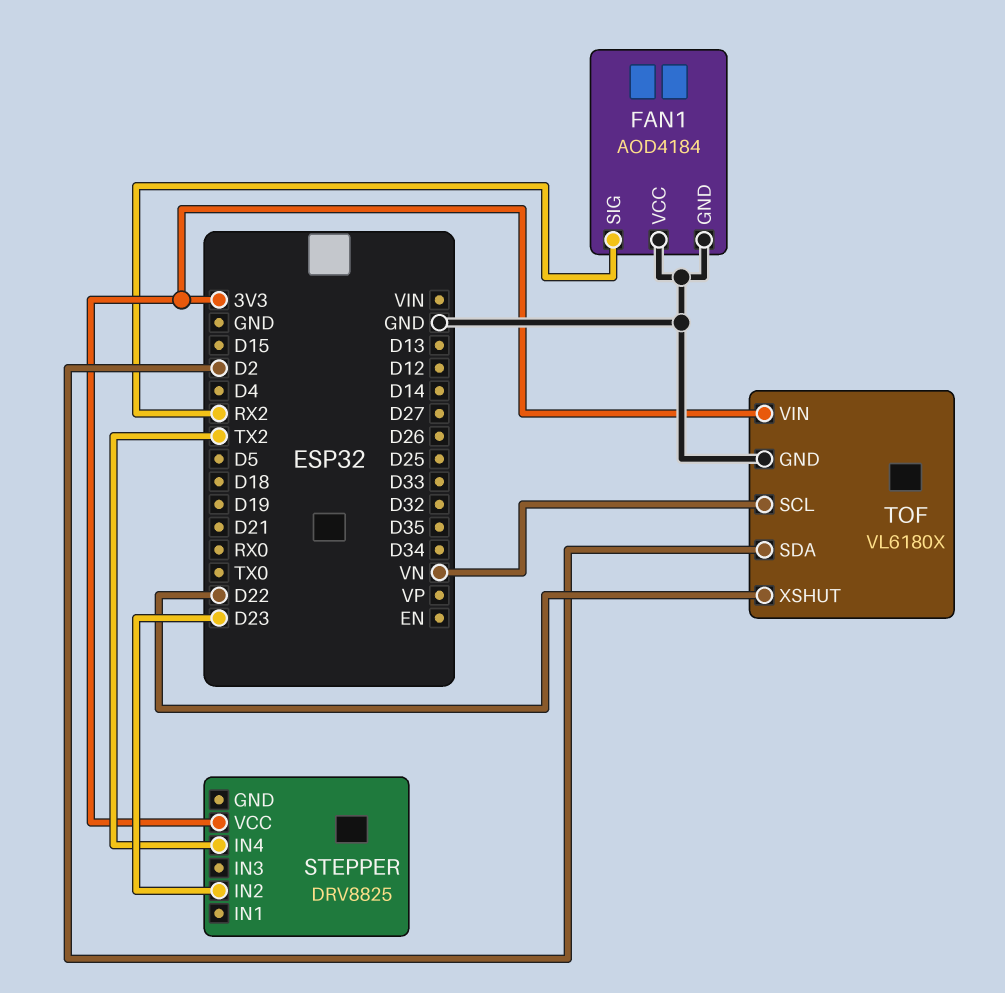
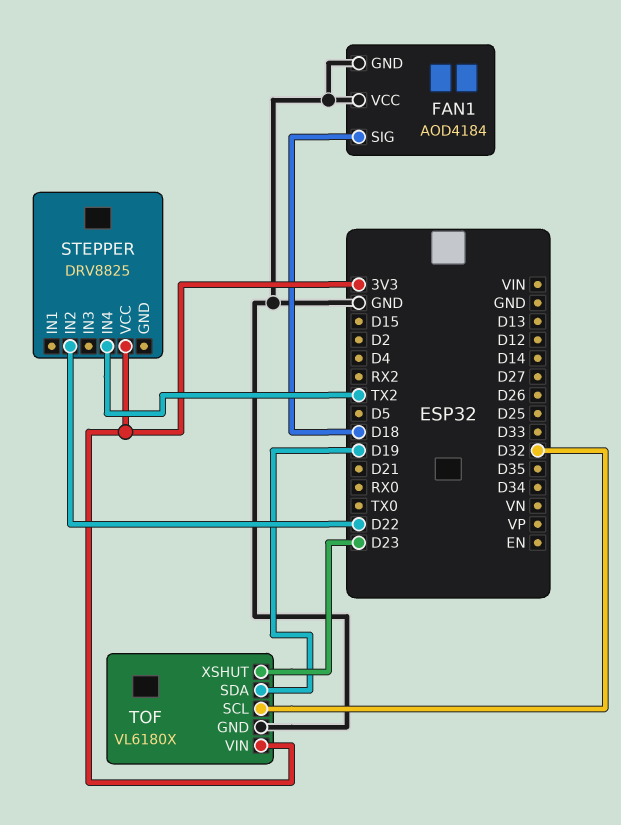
FAN1 pin SIG: RX2 -> D18
STEPPER pin IN2: D23 -> D22
TOF pin SCL: VN -> D32
TOF pin SDA: D2 -> D19
TOF pin XSHUT: D22 -> D23

